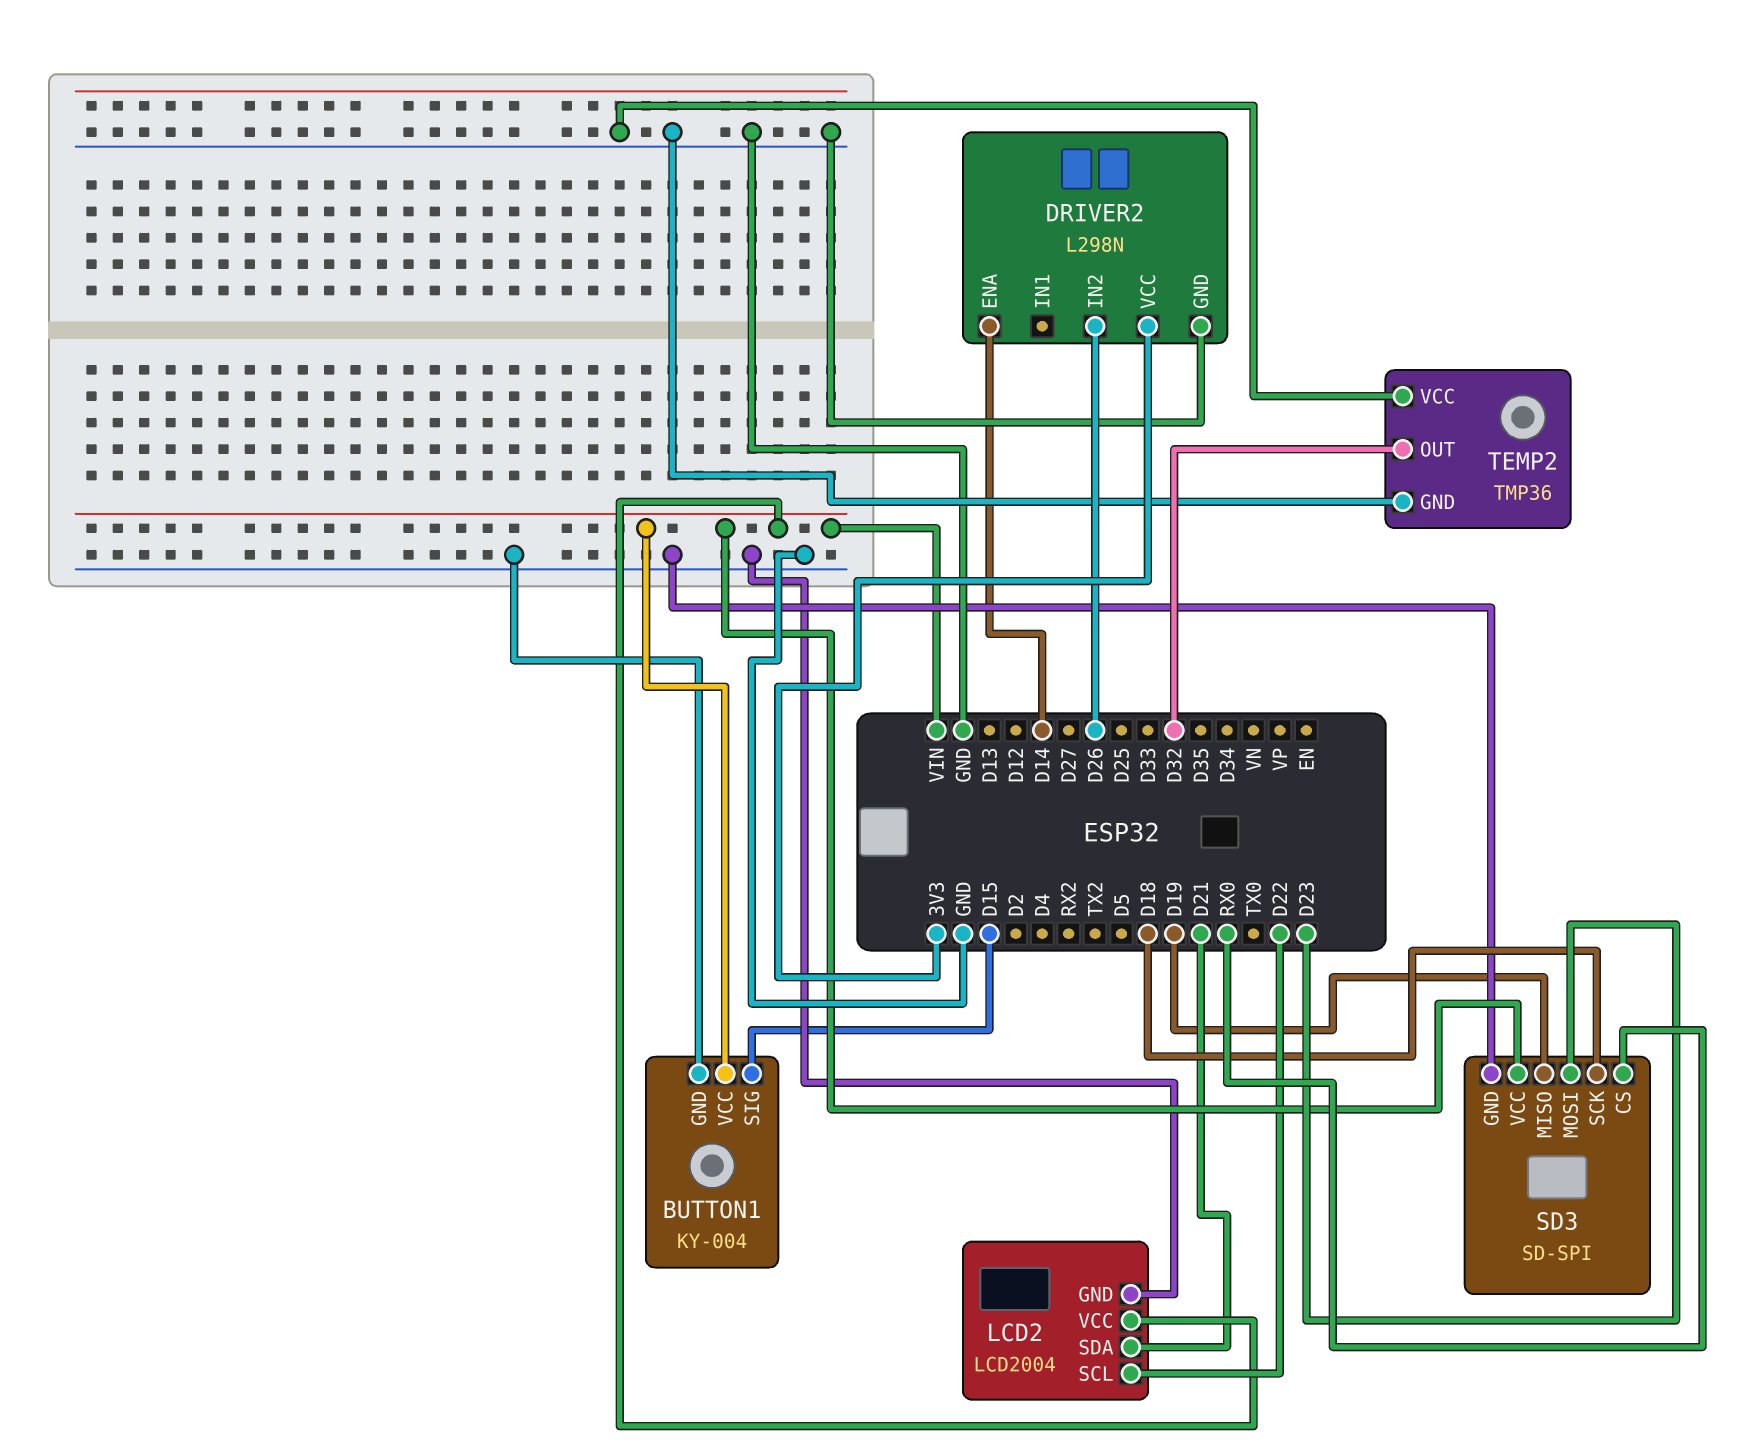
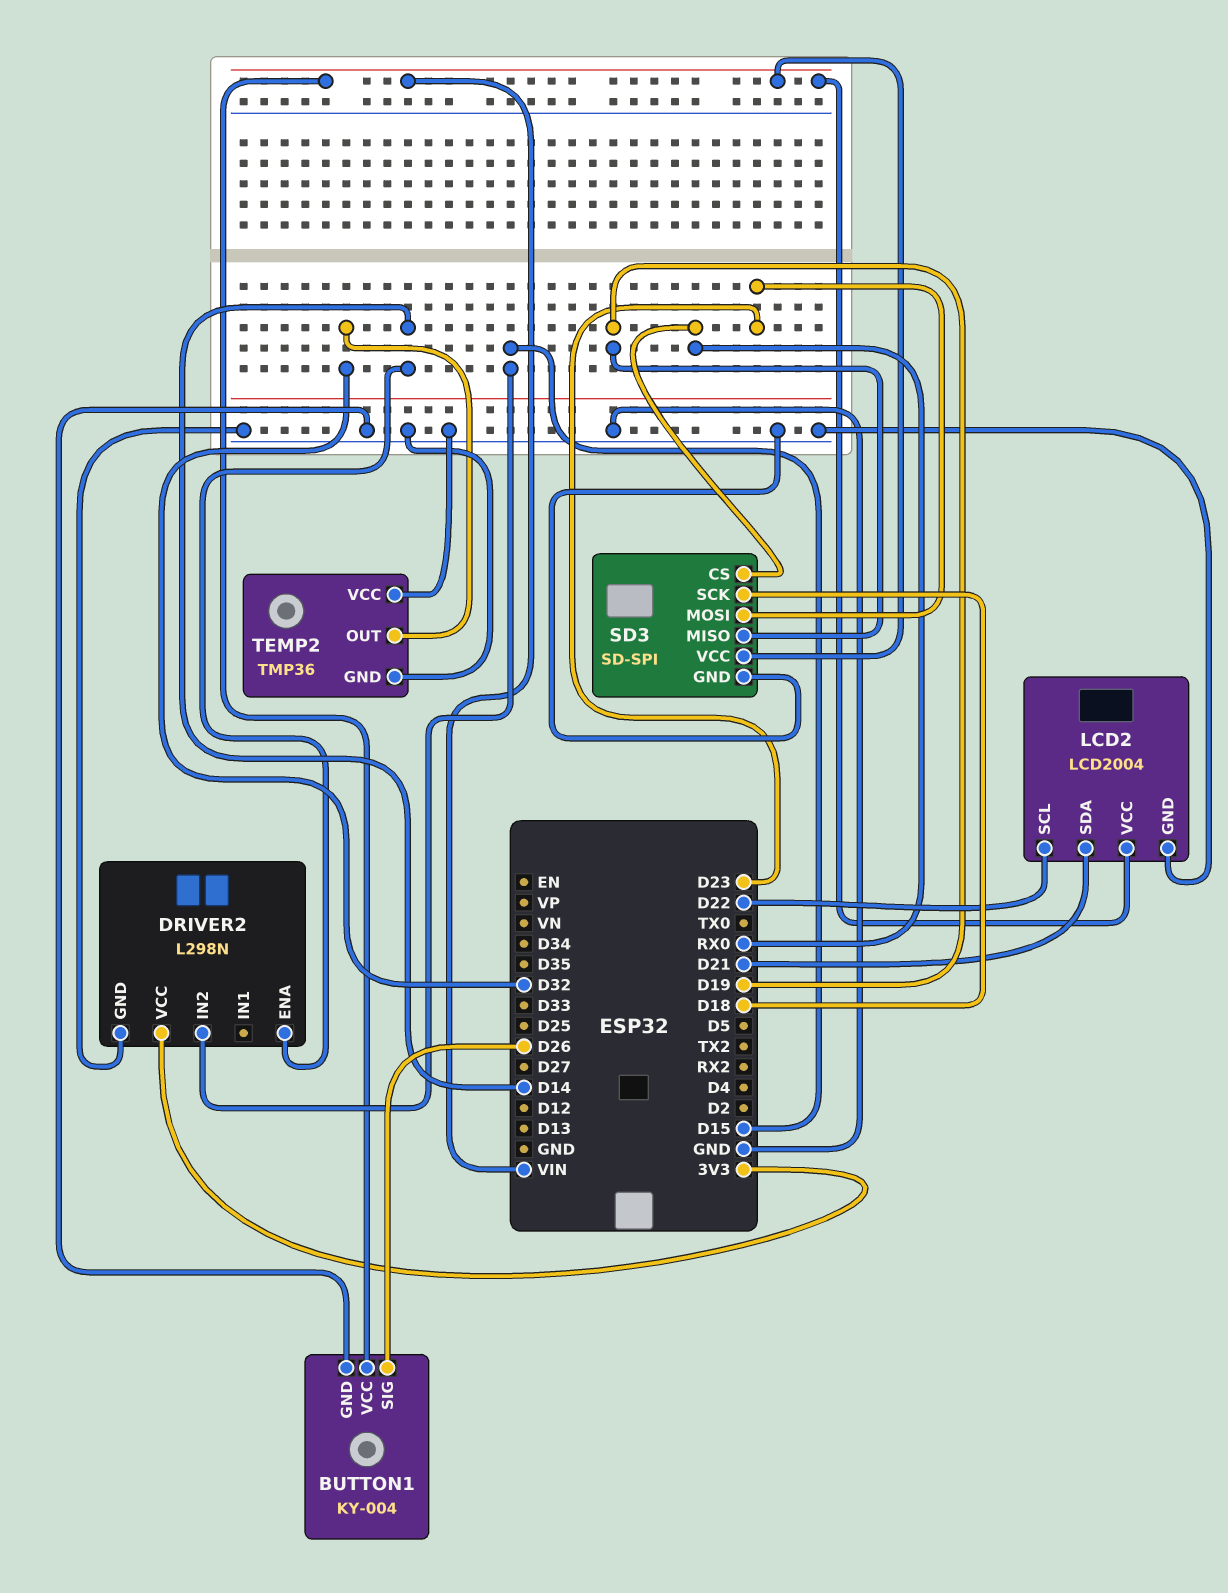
BUTTON1 pin SIG: D15 -> D26
DRIVER2 pin IN2: D26 -> D15

